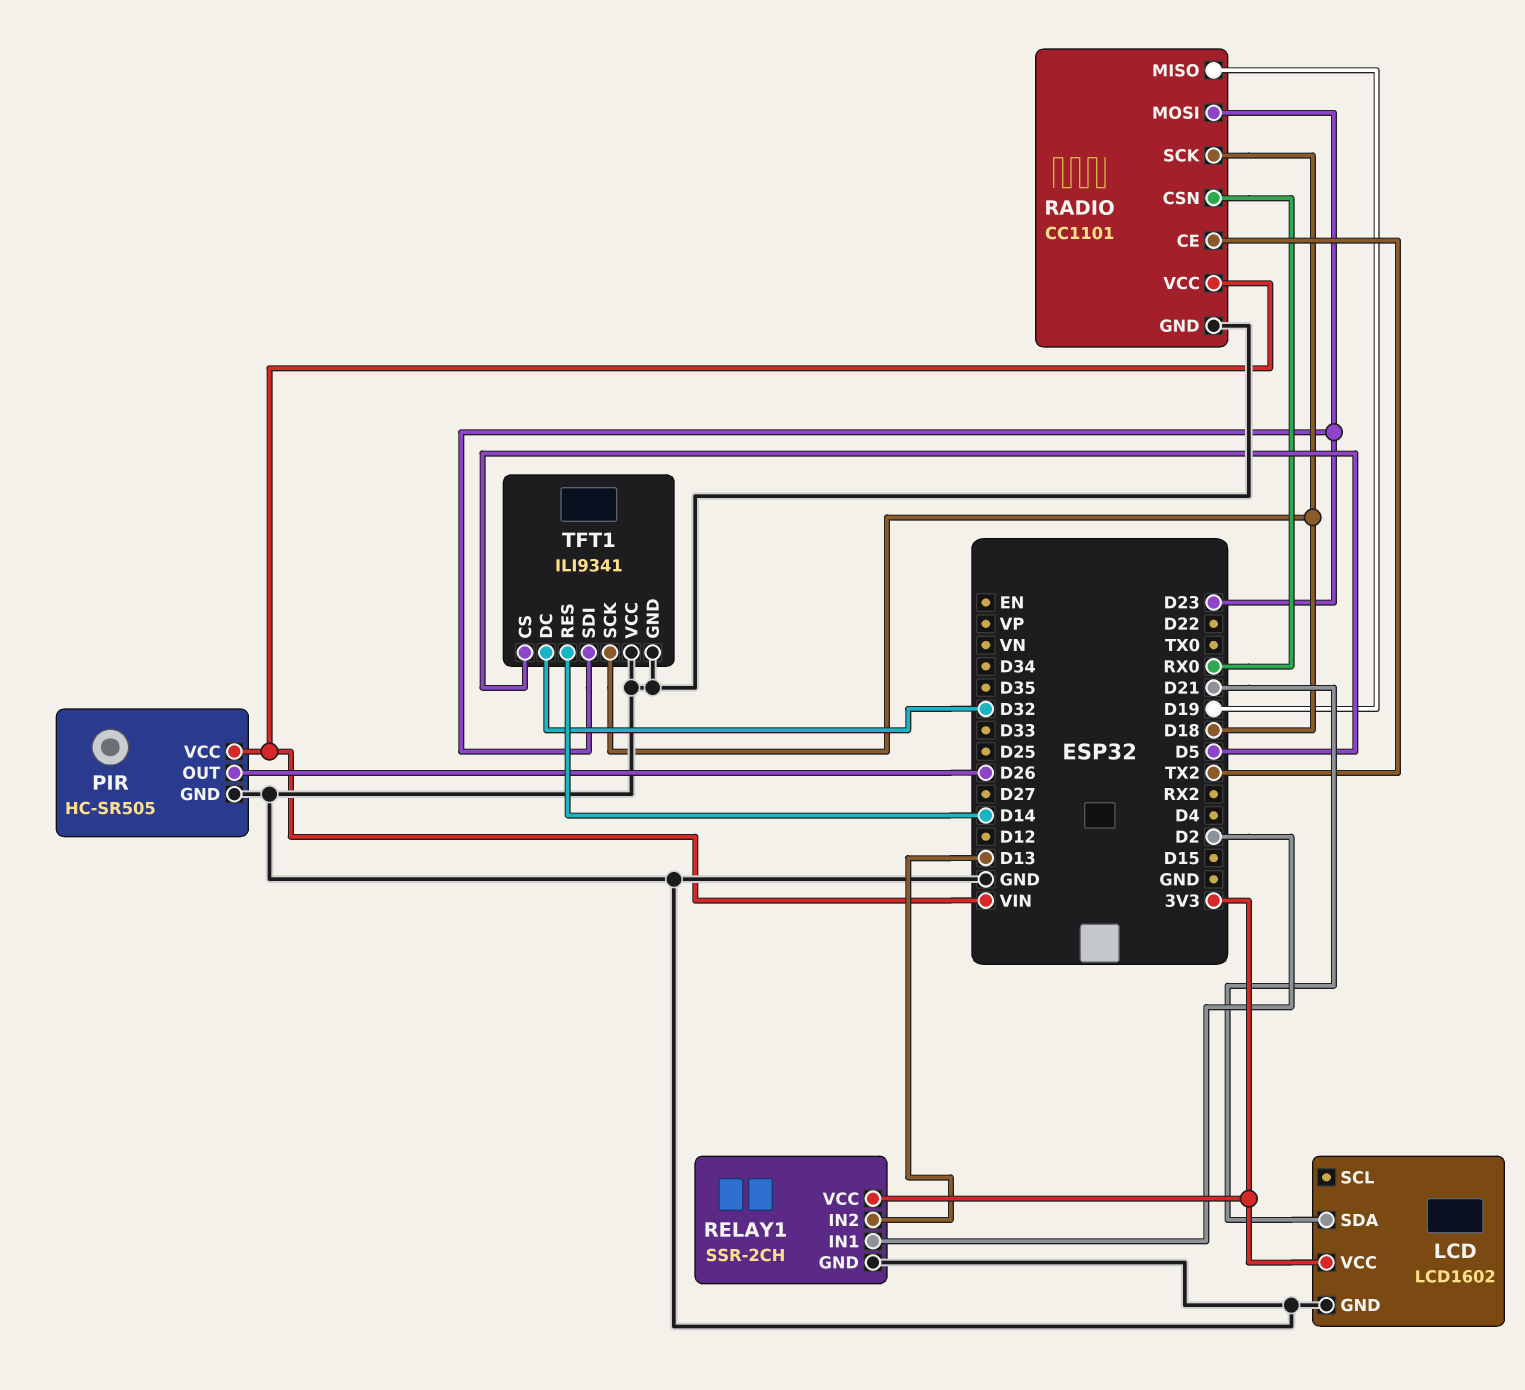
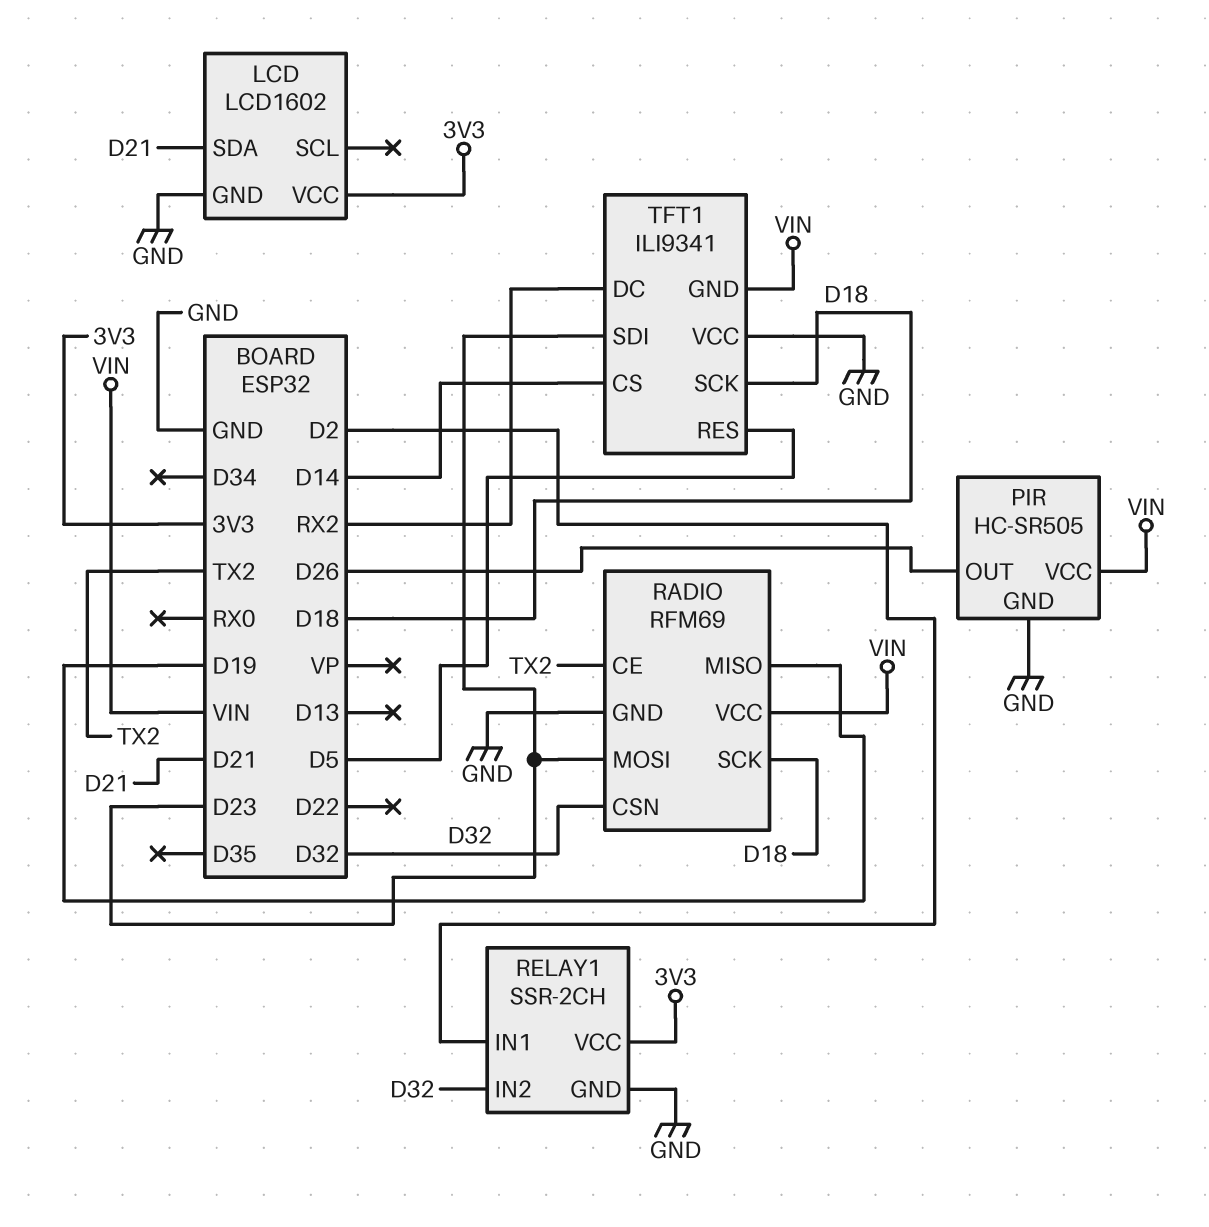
RADIO: CC1101 -> RFM69
RADIO pin CSN: RX0 -> D32
RELAY1 pin IN2: D13 -> D32
TFT1 pin CS: D5 -> D14
TFT1 pin DC: D32 -> RX2
TFT1 pin GND: GND -> VIN
TFT1 pin RES: D14 -> D5

